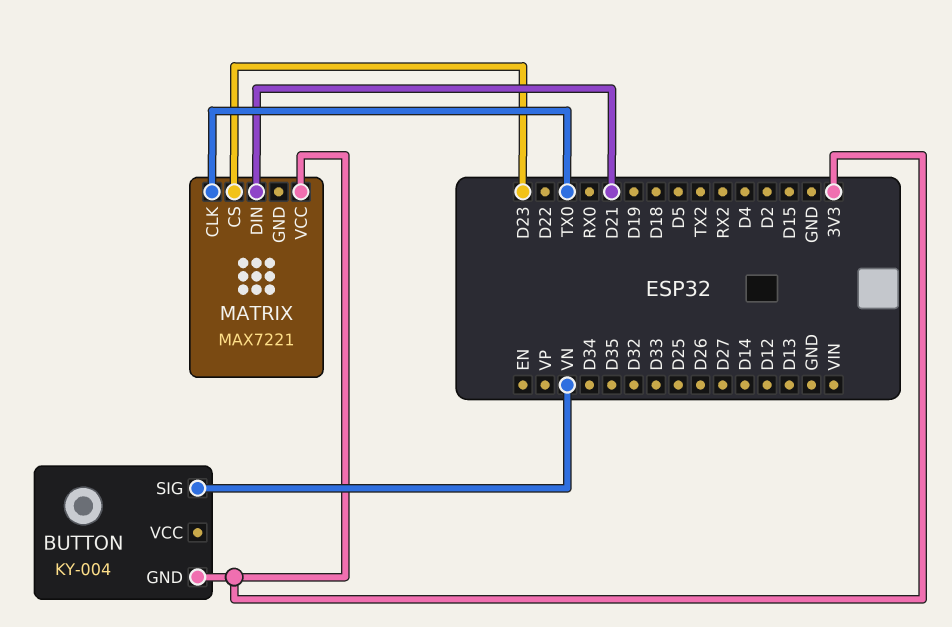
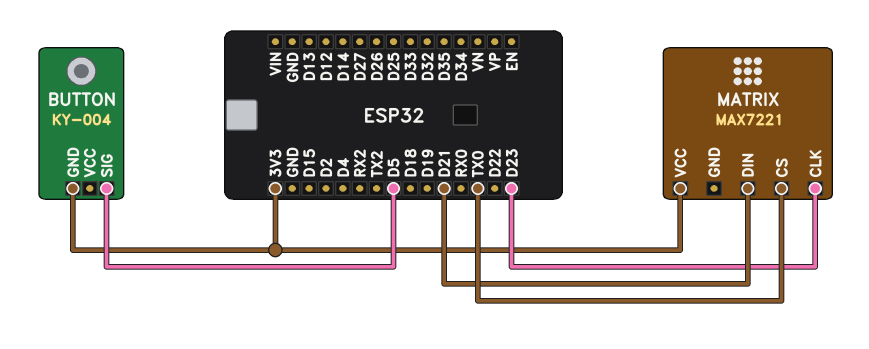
BUTTON pin SIG: VN -> D5
MATRIX pin CLK: TX0 -> D23
MATRIX pin CS: D23 -> TX0

